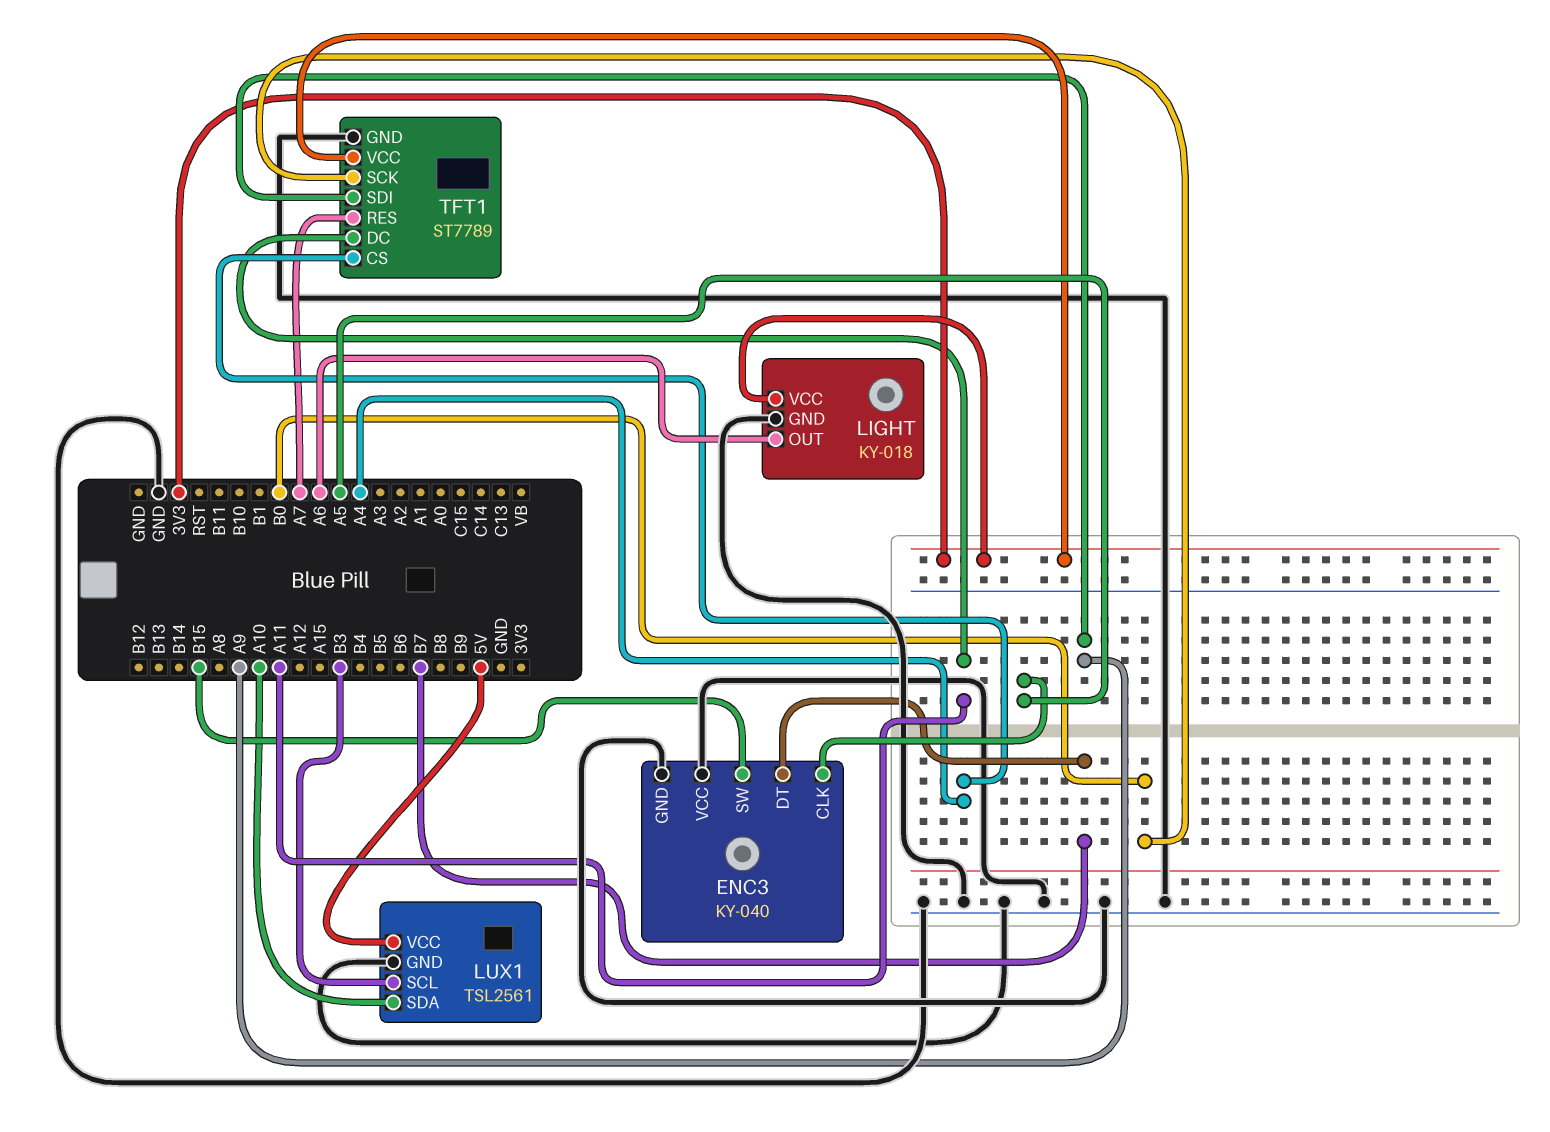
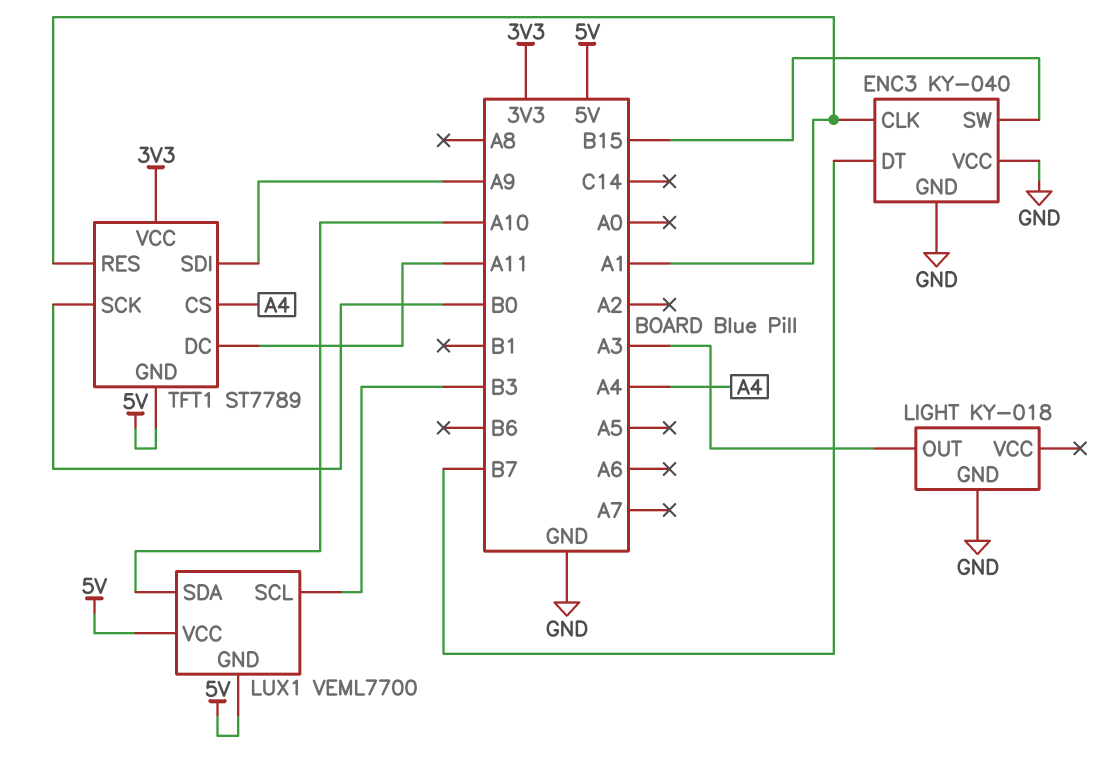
ENC3 pin CLK: A5 -> A1
LIGHT pin OUT: A6 -> A3
LIGHT pin VCC: 3V3 -> none
LUX1: TSL2561 -> VEML7700
LUX1 pin GND: GND -> 5V
TFT1 pin GND: GND -> 5V
TFT1 pin RES: A7 -> A1

